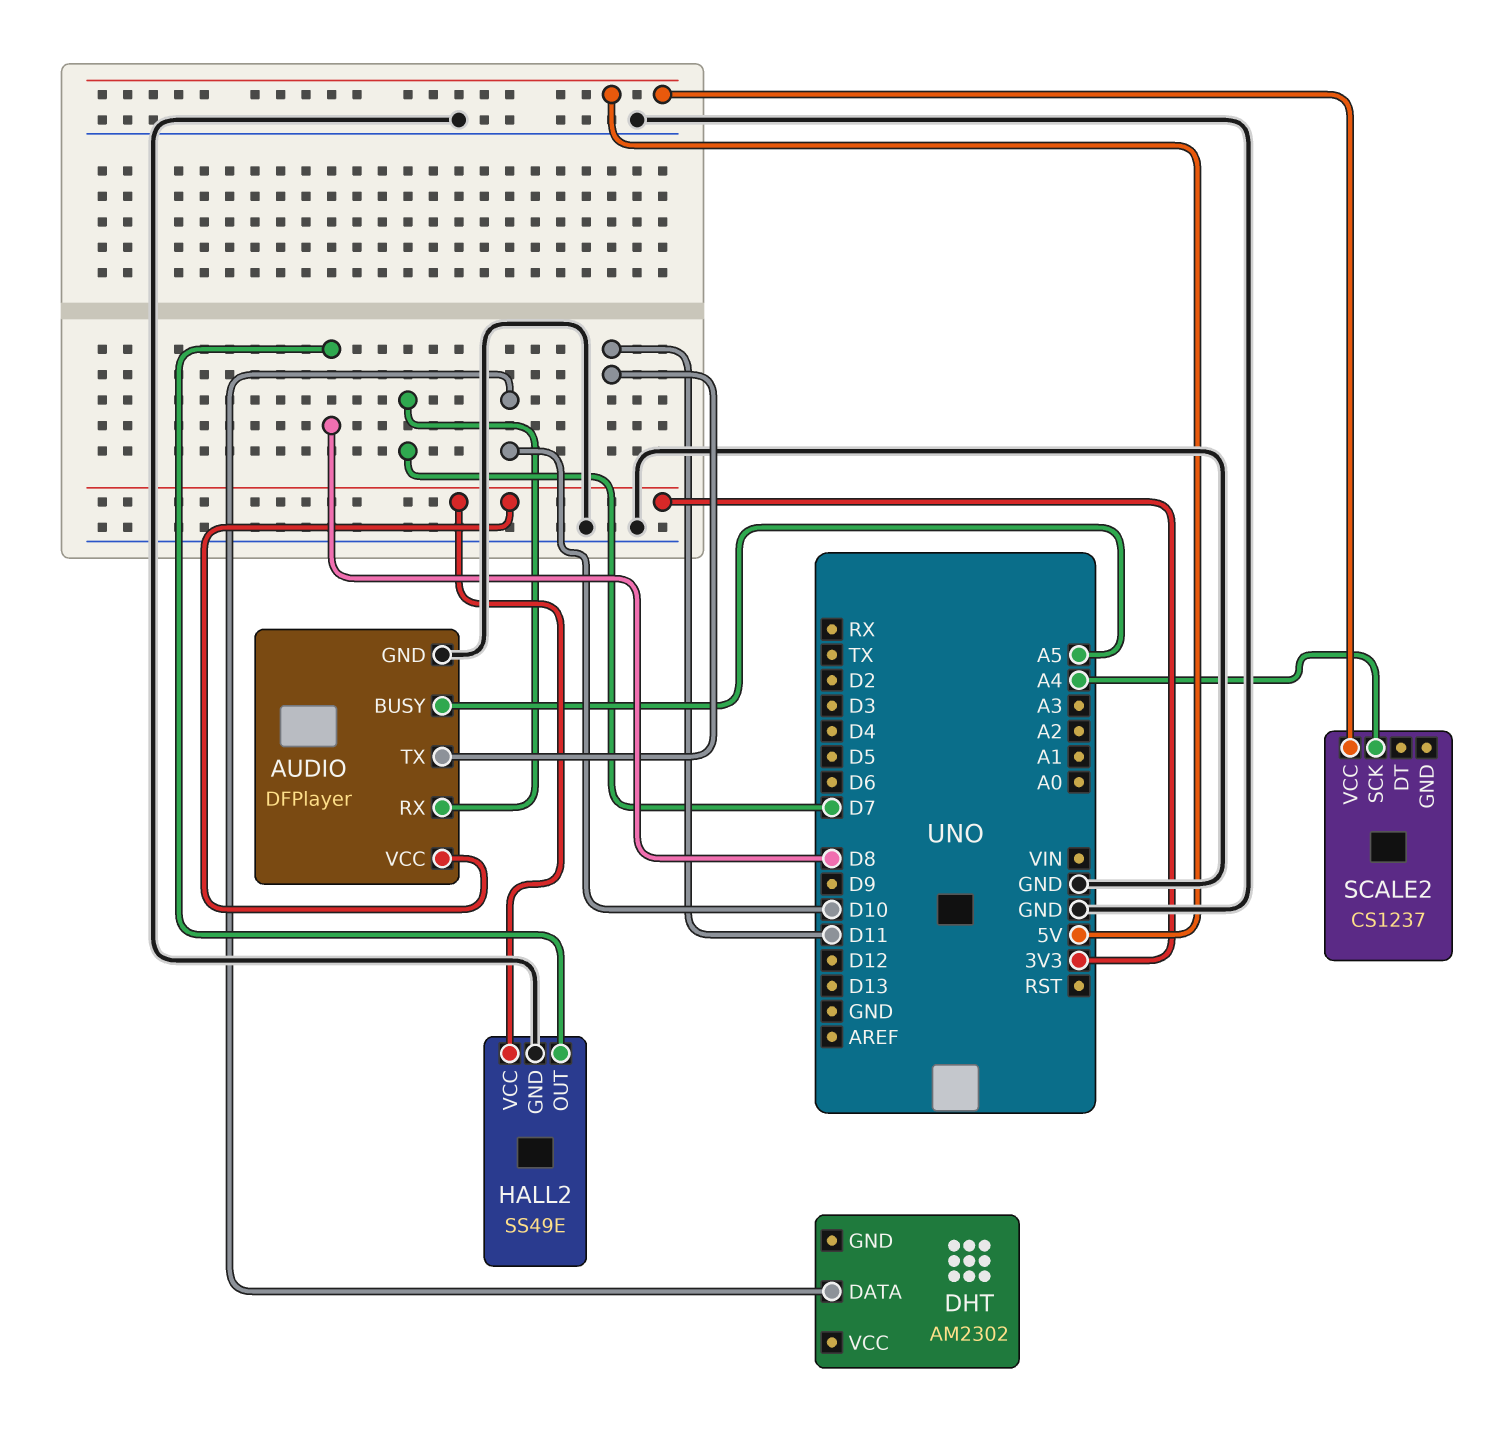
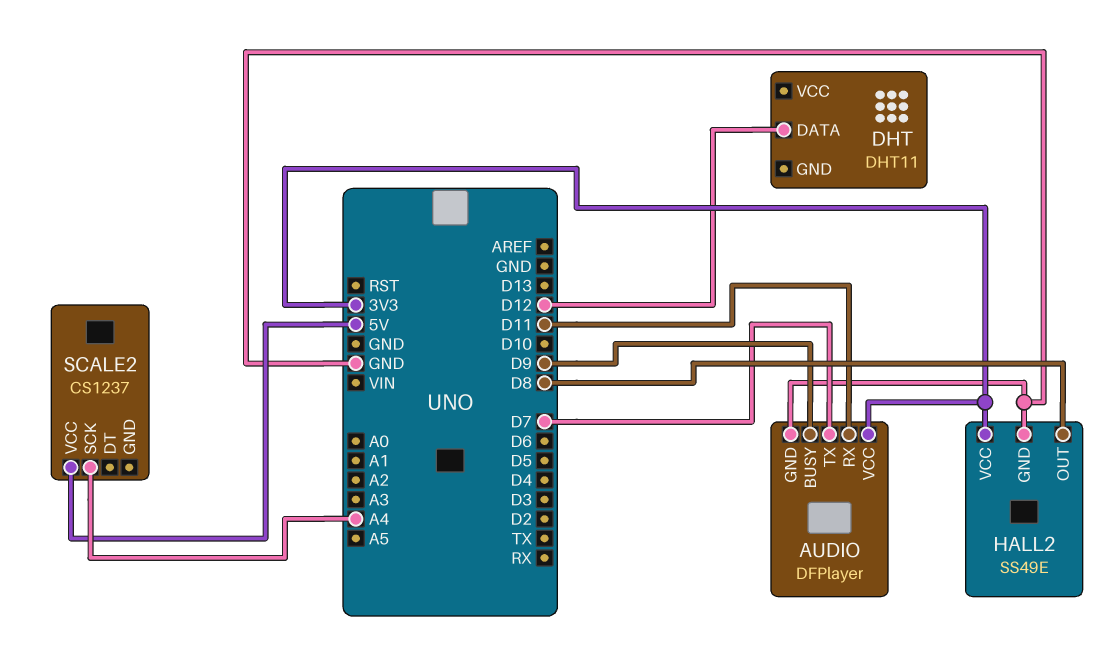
AUDIO pin BUSY: A5 -> D9
AUDIO pin RX: D7 -> D11
AUDIO pin TX: D11 -> D7
DHT: AM2302 -> DHT11
DHT pin DATA: D10 -> D12

